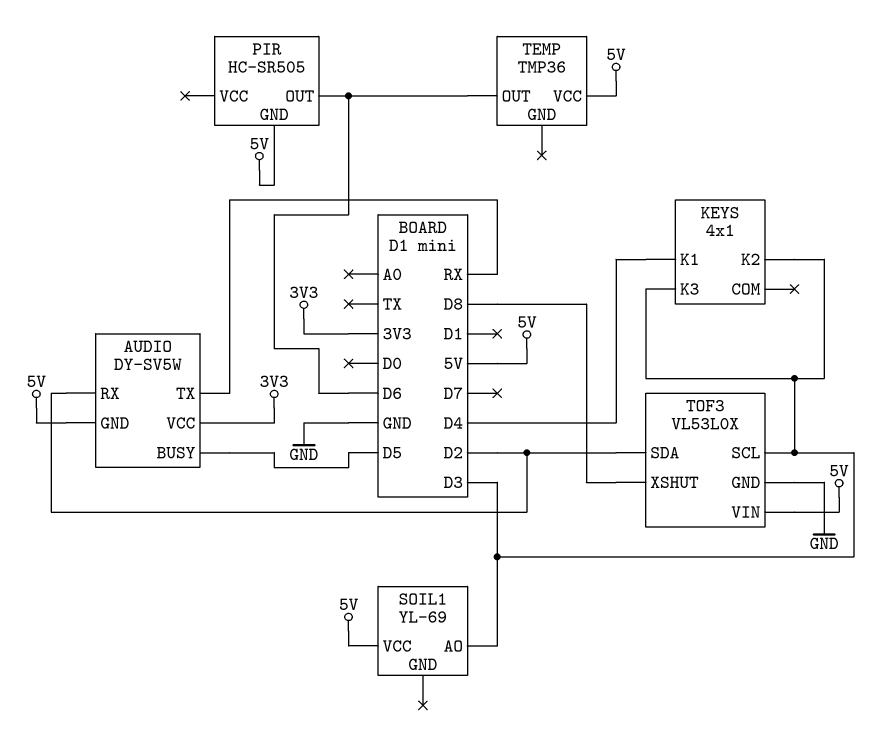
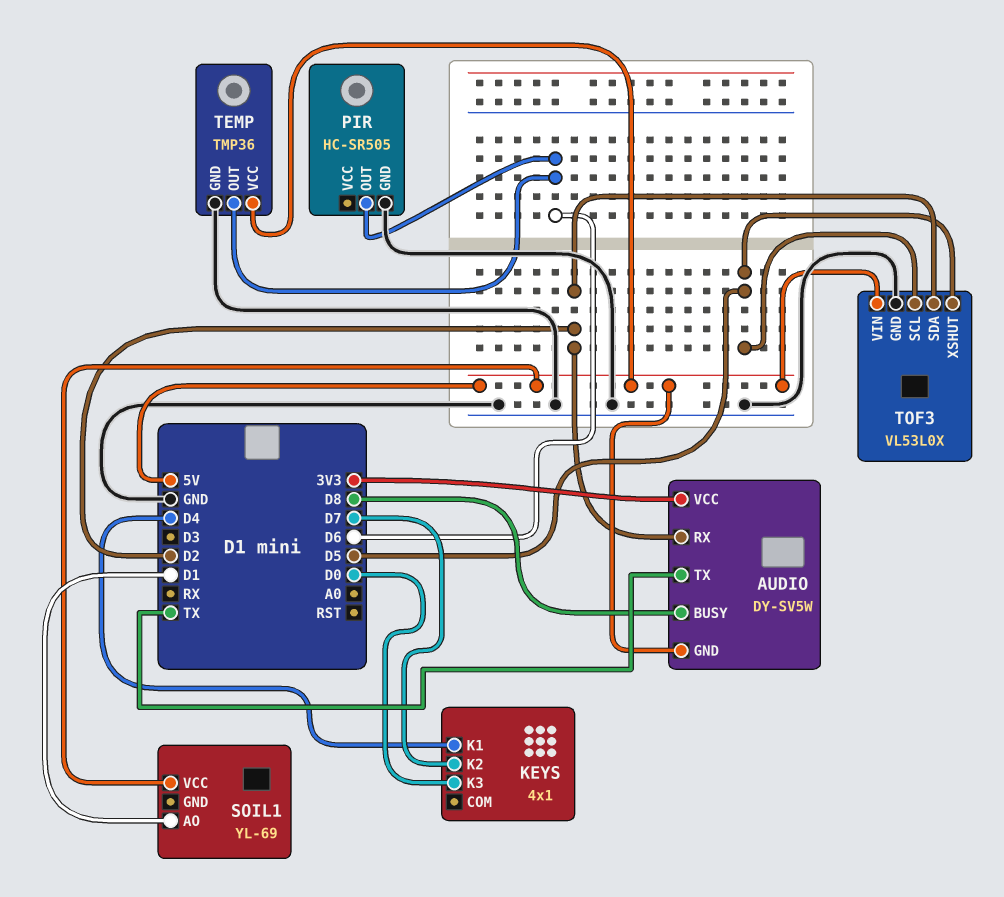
AUDIO pin BUSY: D5 -> D8
AUDIO pin TX: RX -> TX
KEYS pin K2: D3 -> D7
KEYS pin K3: D3 -> D0
PIR pin GND: 5V -> GND
SOIL1 pin AO: D3 -> D1
TEMP pin GND: none -> GND
TOF3 pin SCL: D3 -> D5
TOF3 pin XSHUT: D8 -> D5

